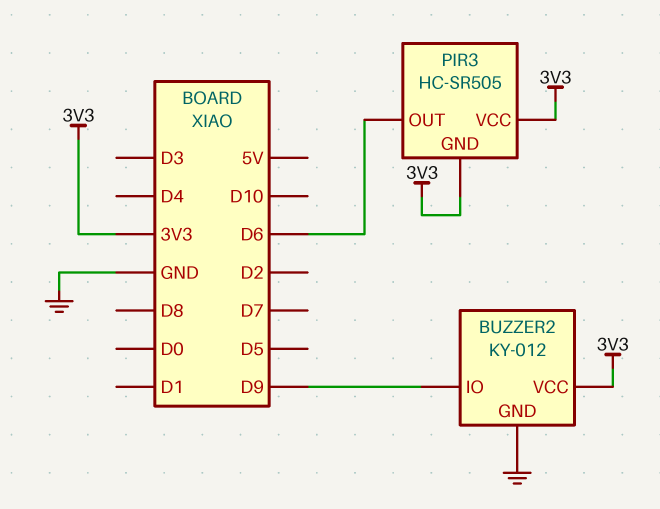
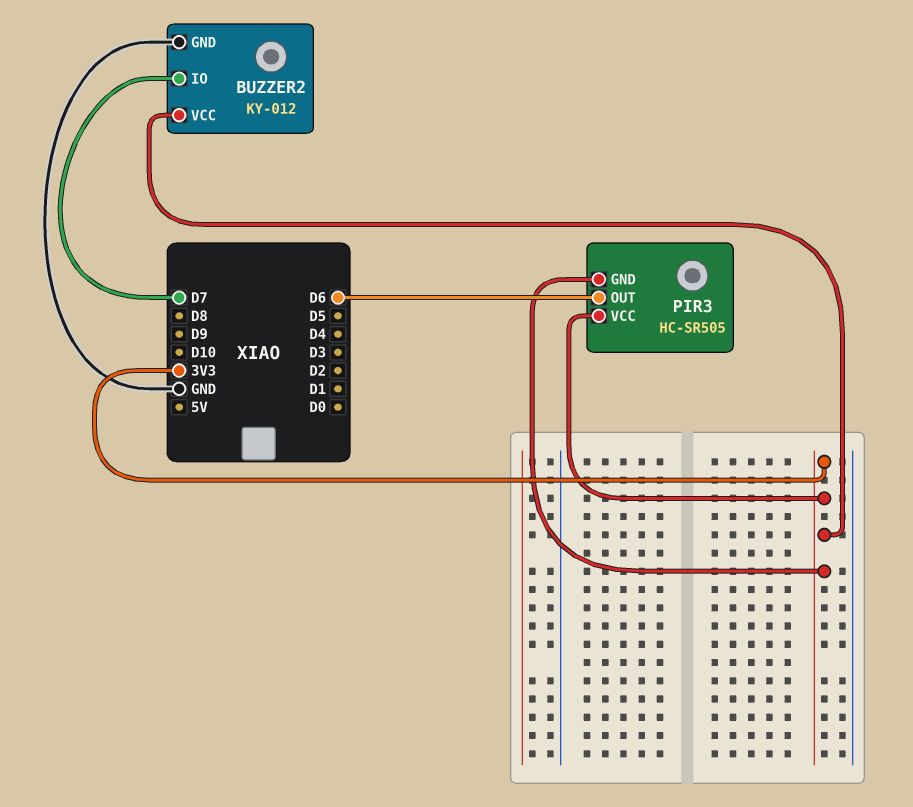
BUZZER2 pin IO: D9 -> D7

